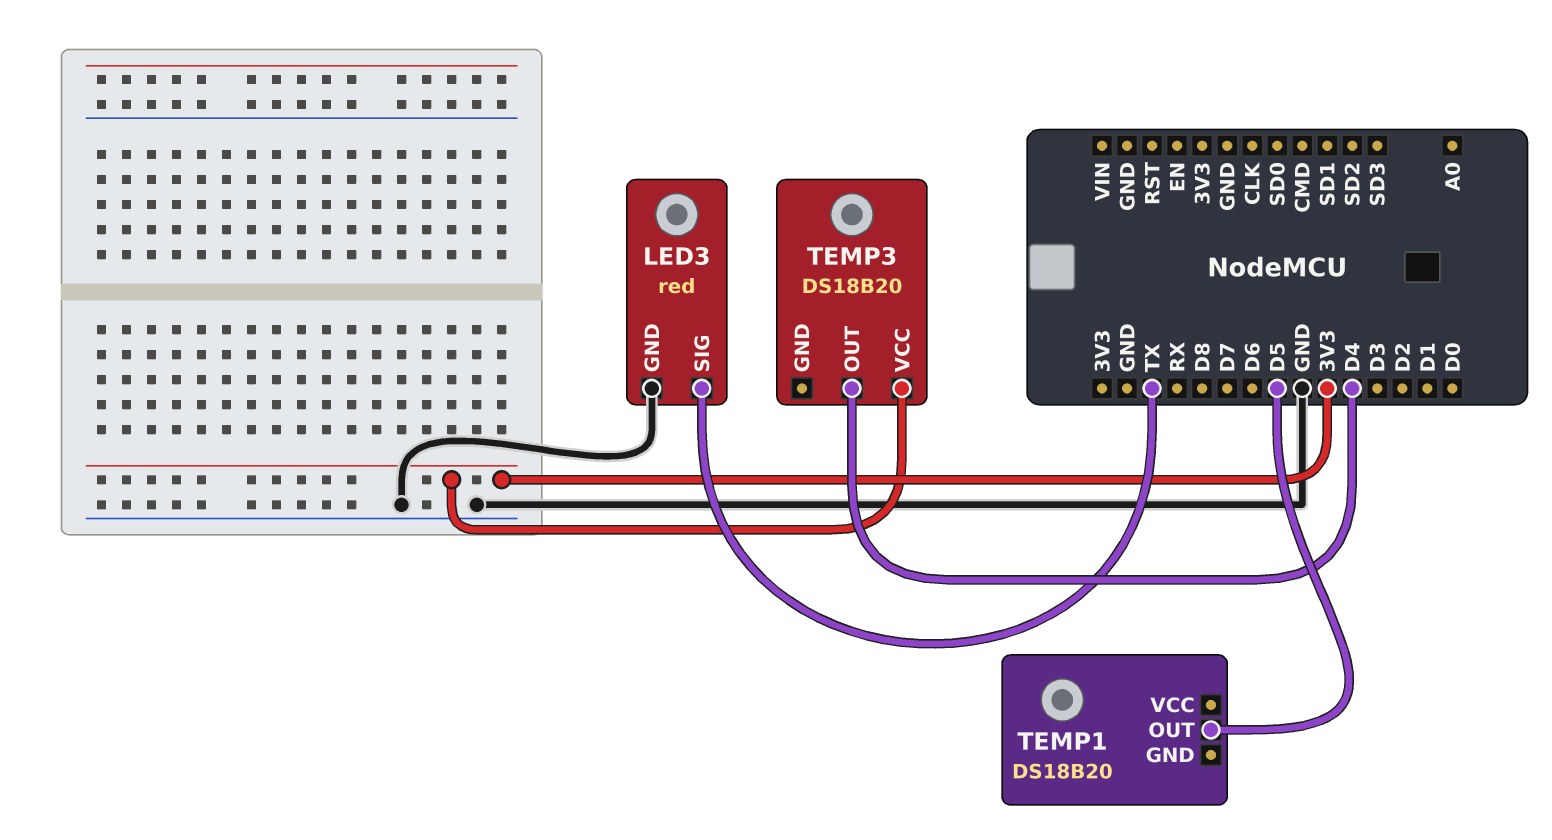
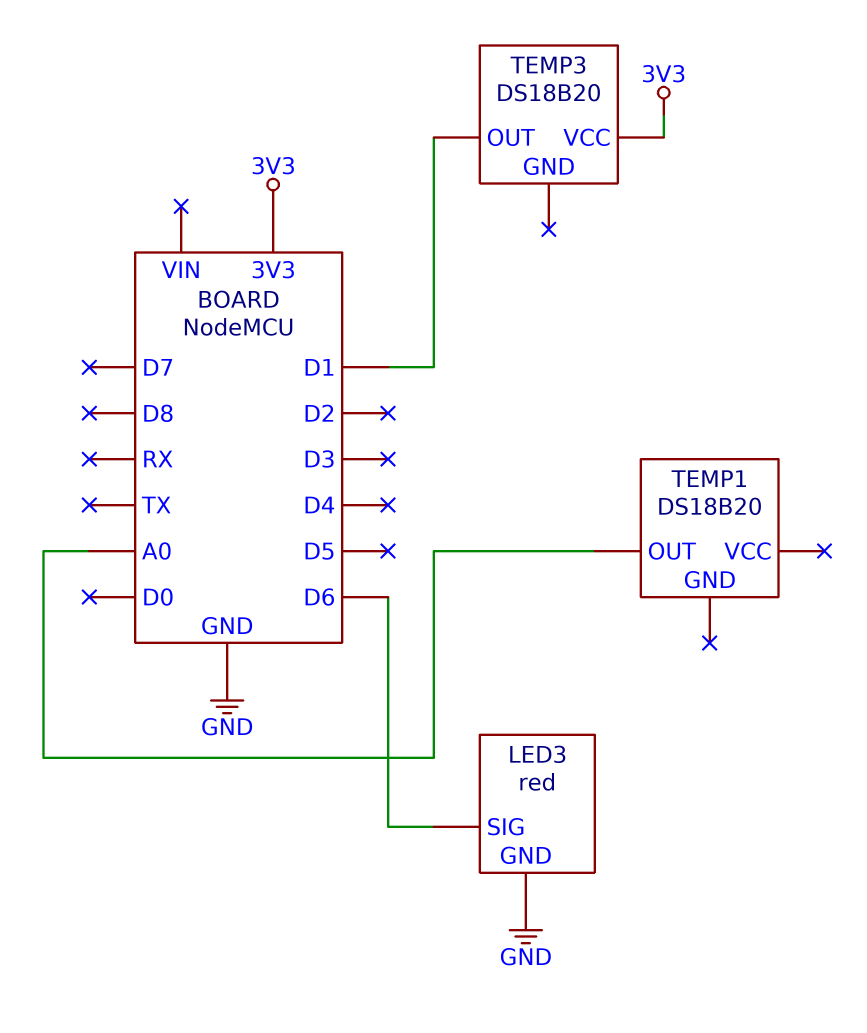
LED3 pin SIG: TX -> D6
TEMP1 pin OUT: D5 -> A0
TEMP3 pin OUT: D4 -> D1

